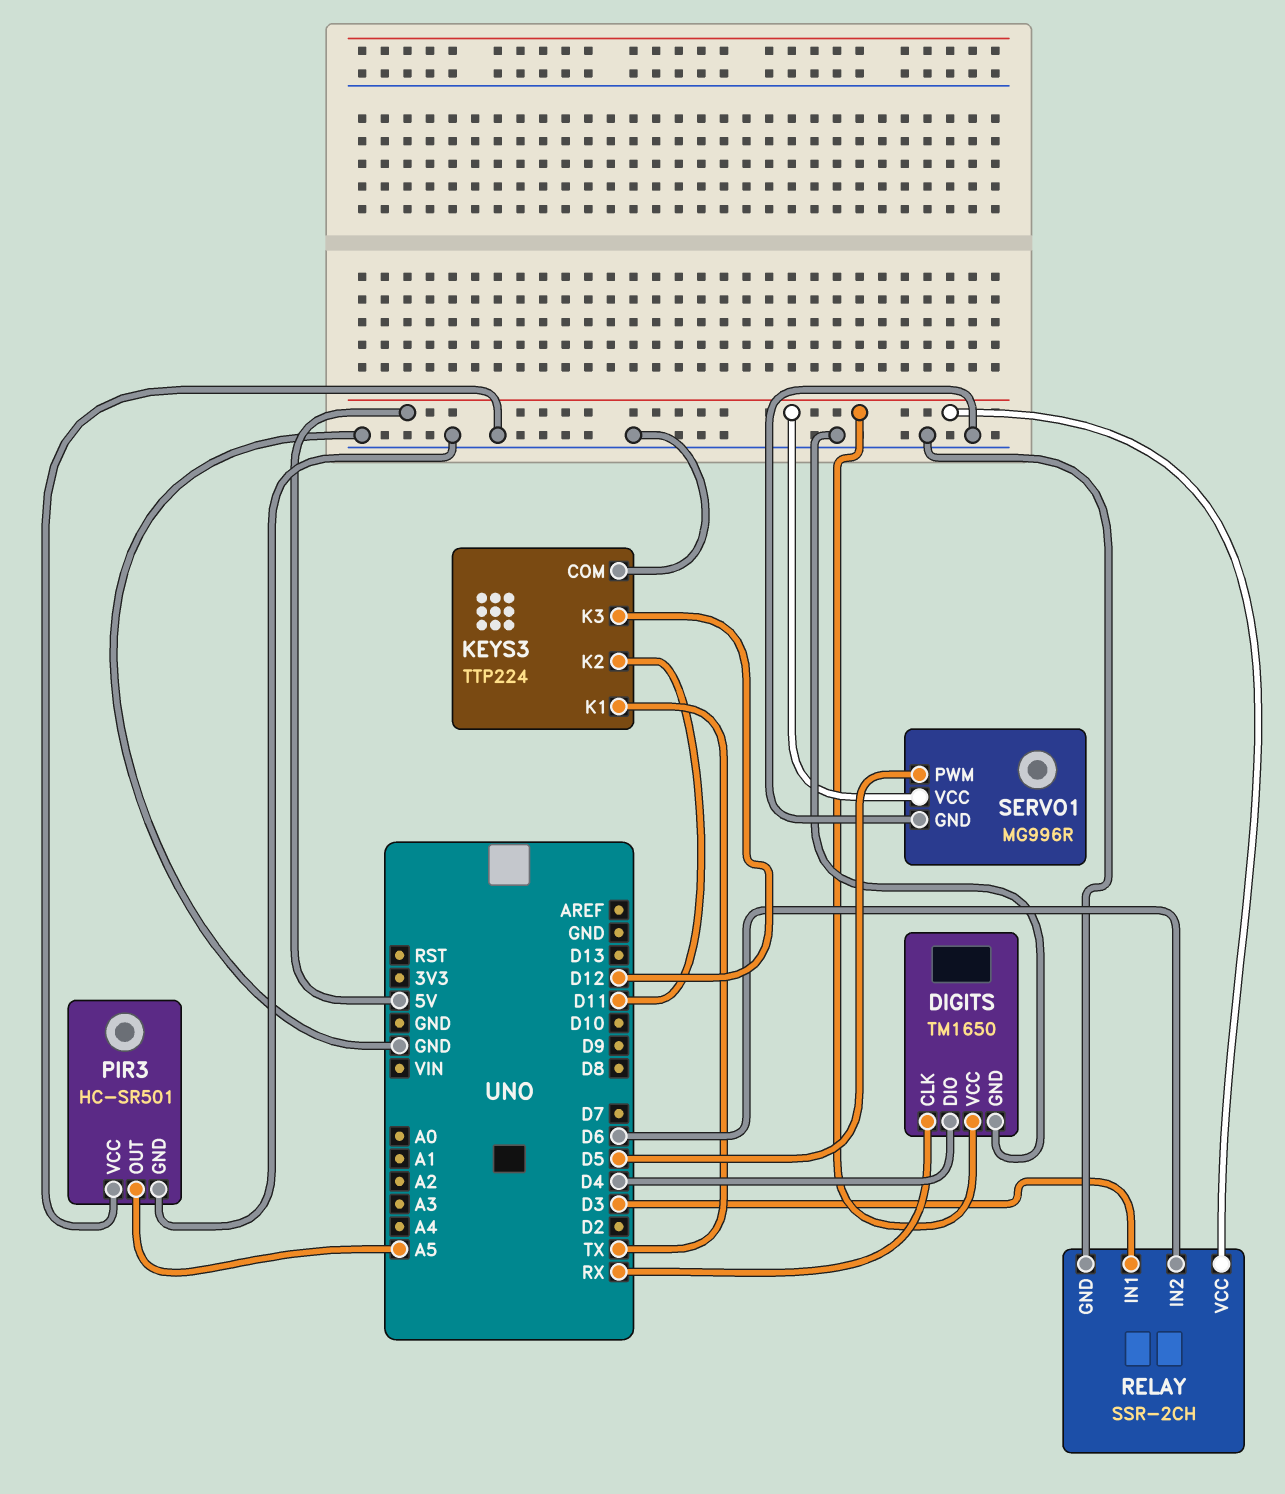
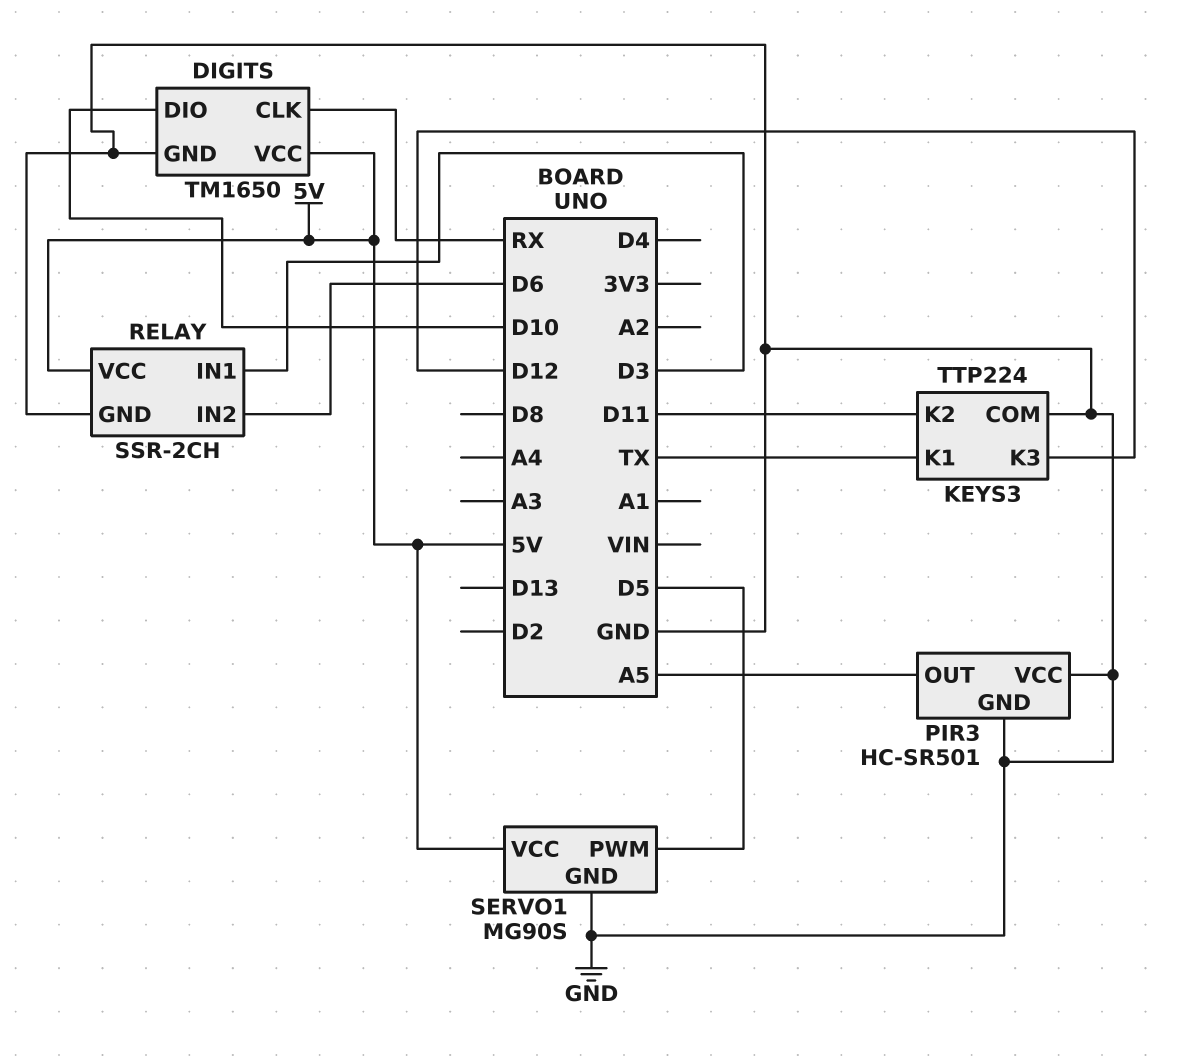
DIGITS pin DIO: D4 -> D10
SERVO1: MG996R -> MG90S

